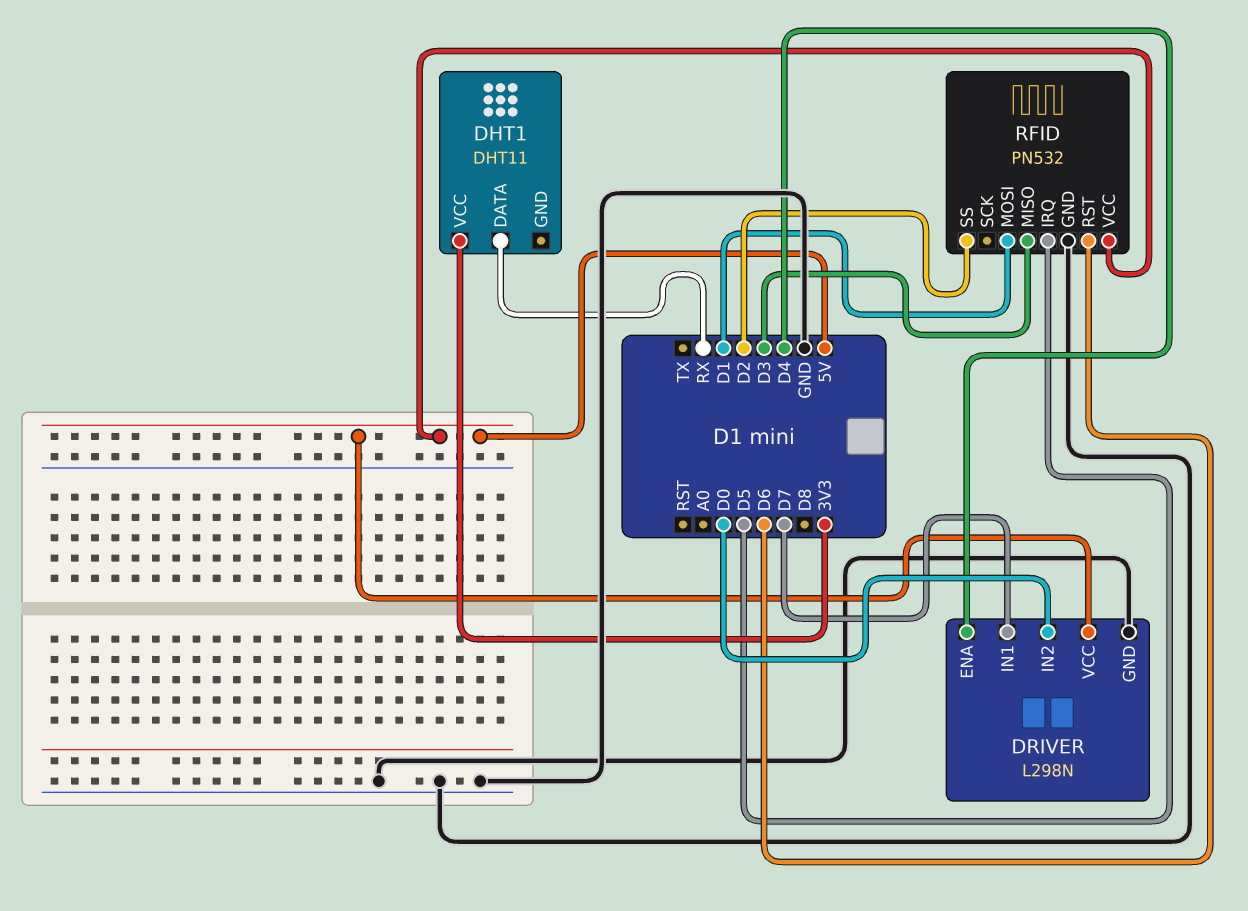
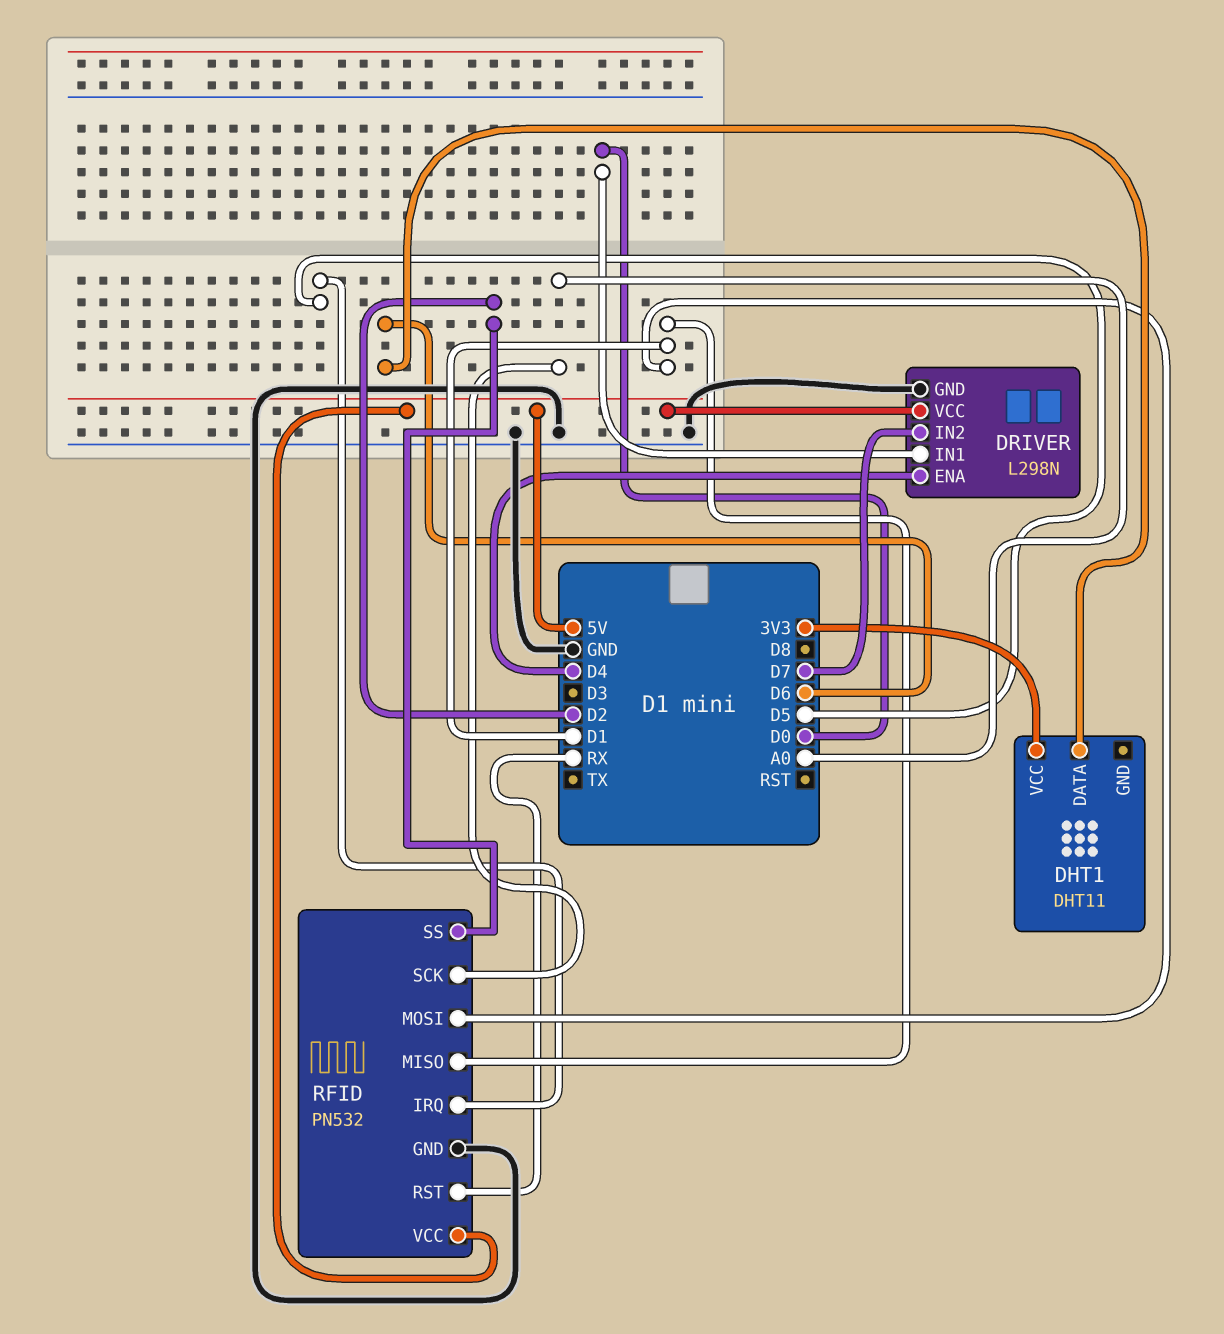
DHT1 pin DATA: RX -> D6
DRIVER pin IN1: D7 -> D0
DRIVER pin IN2: D0 -> D7
RFID pin MISO: D3 -> D1
RFID pin RST: D6 -> RX
RFID pin SCK: none -> A0

